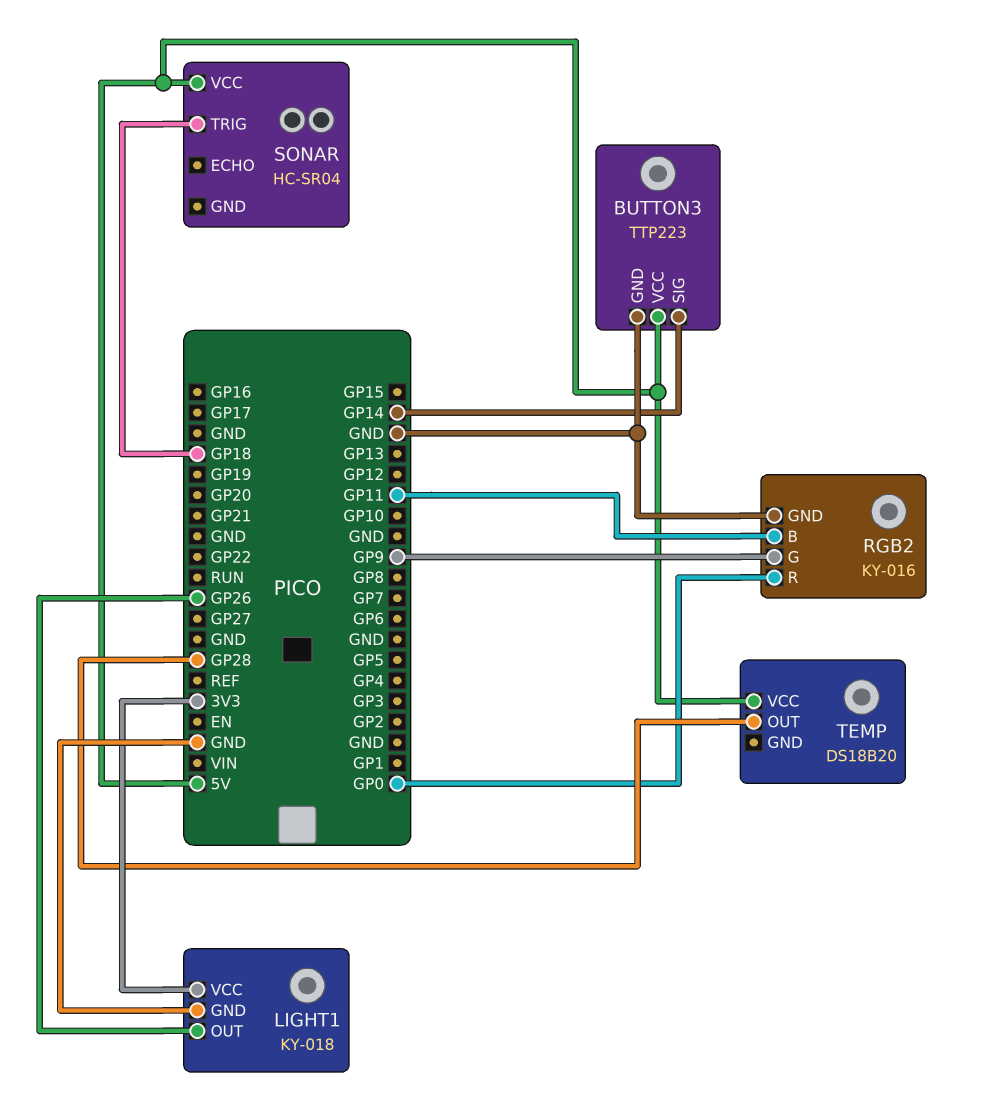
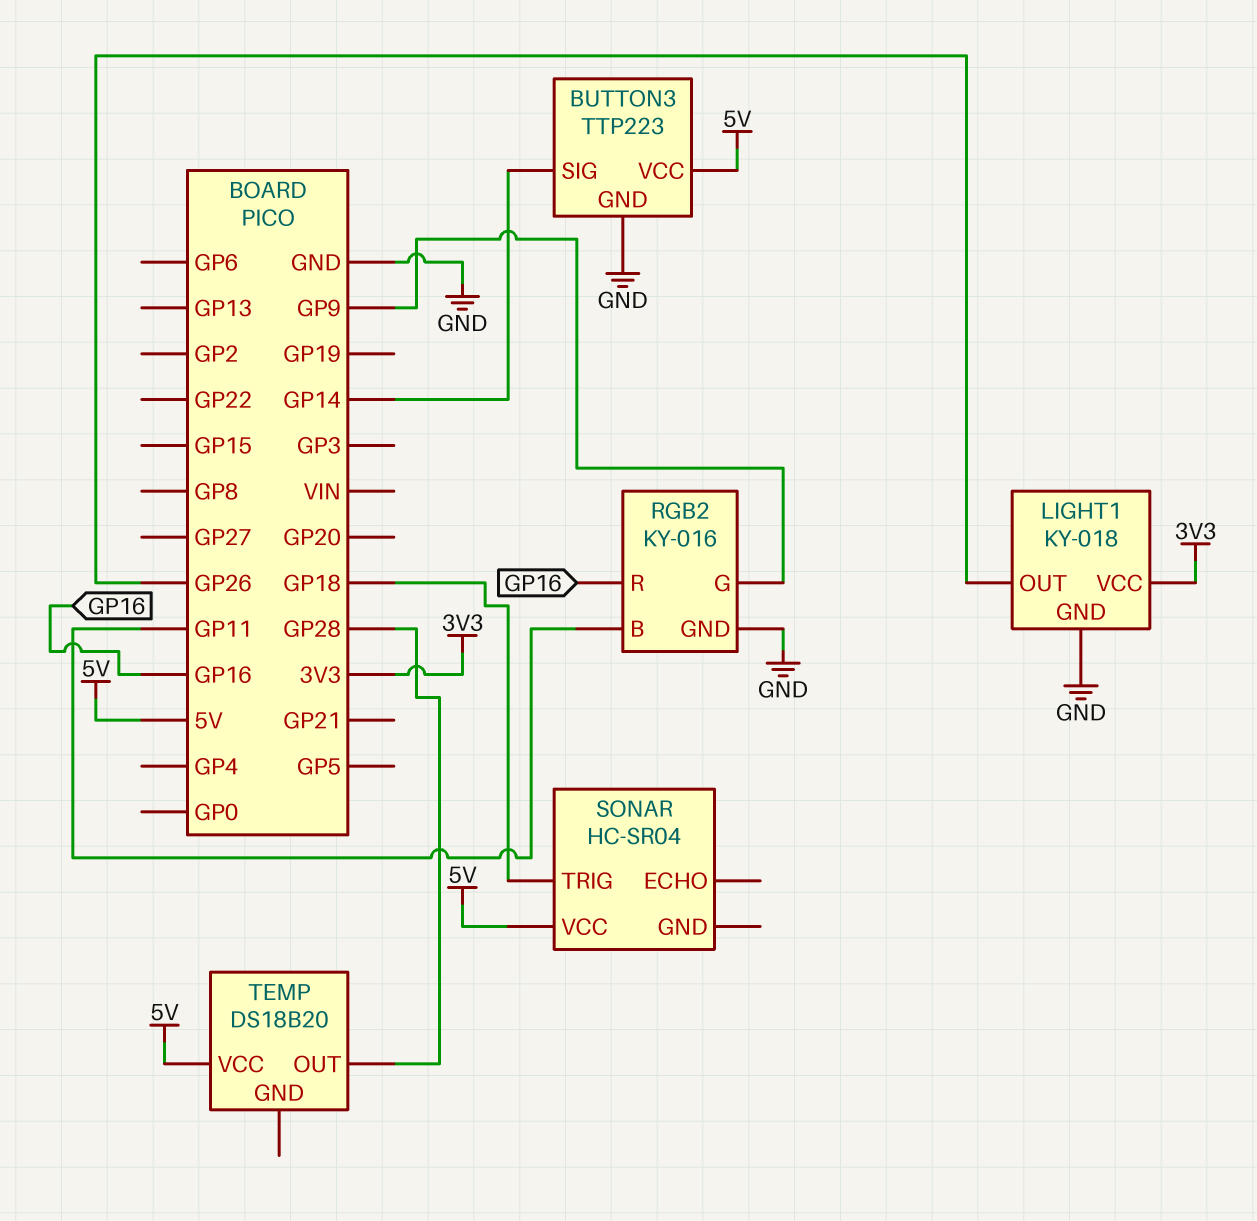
RGB2 pin R: GP0 -> GP16

